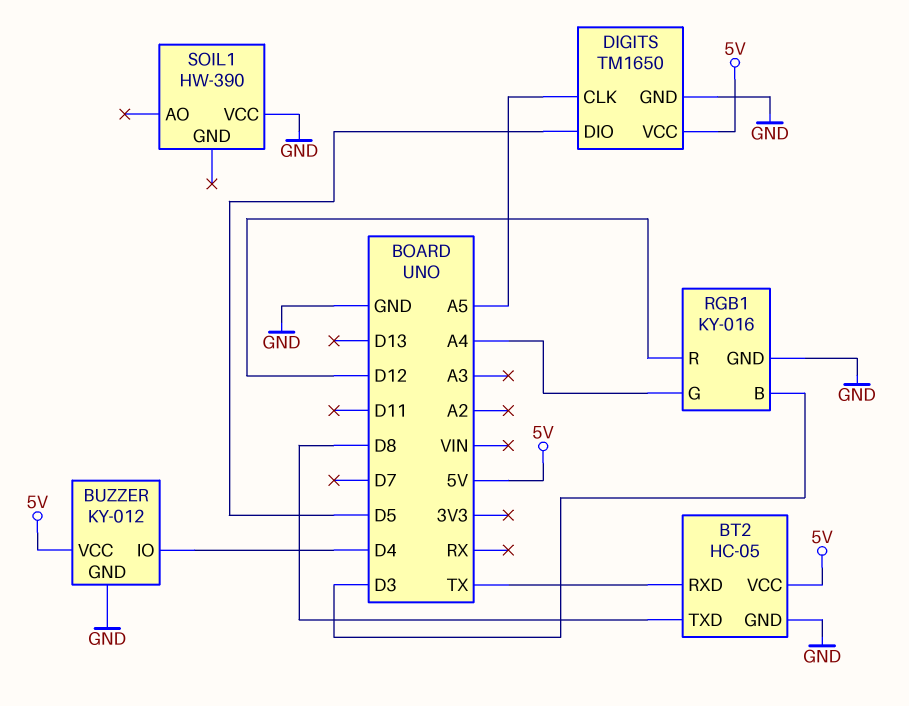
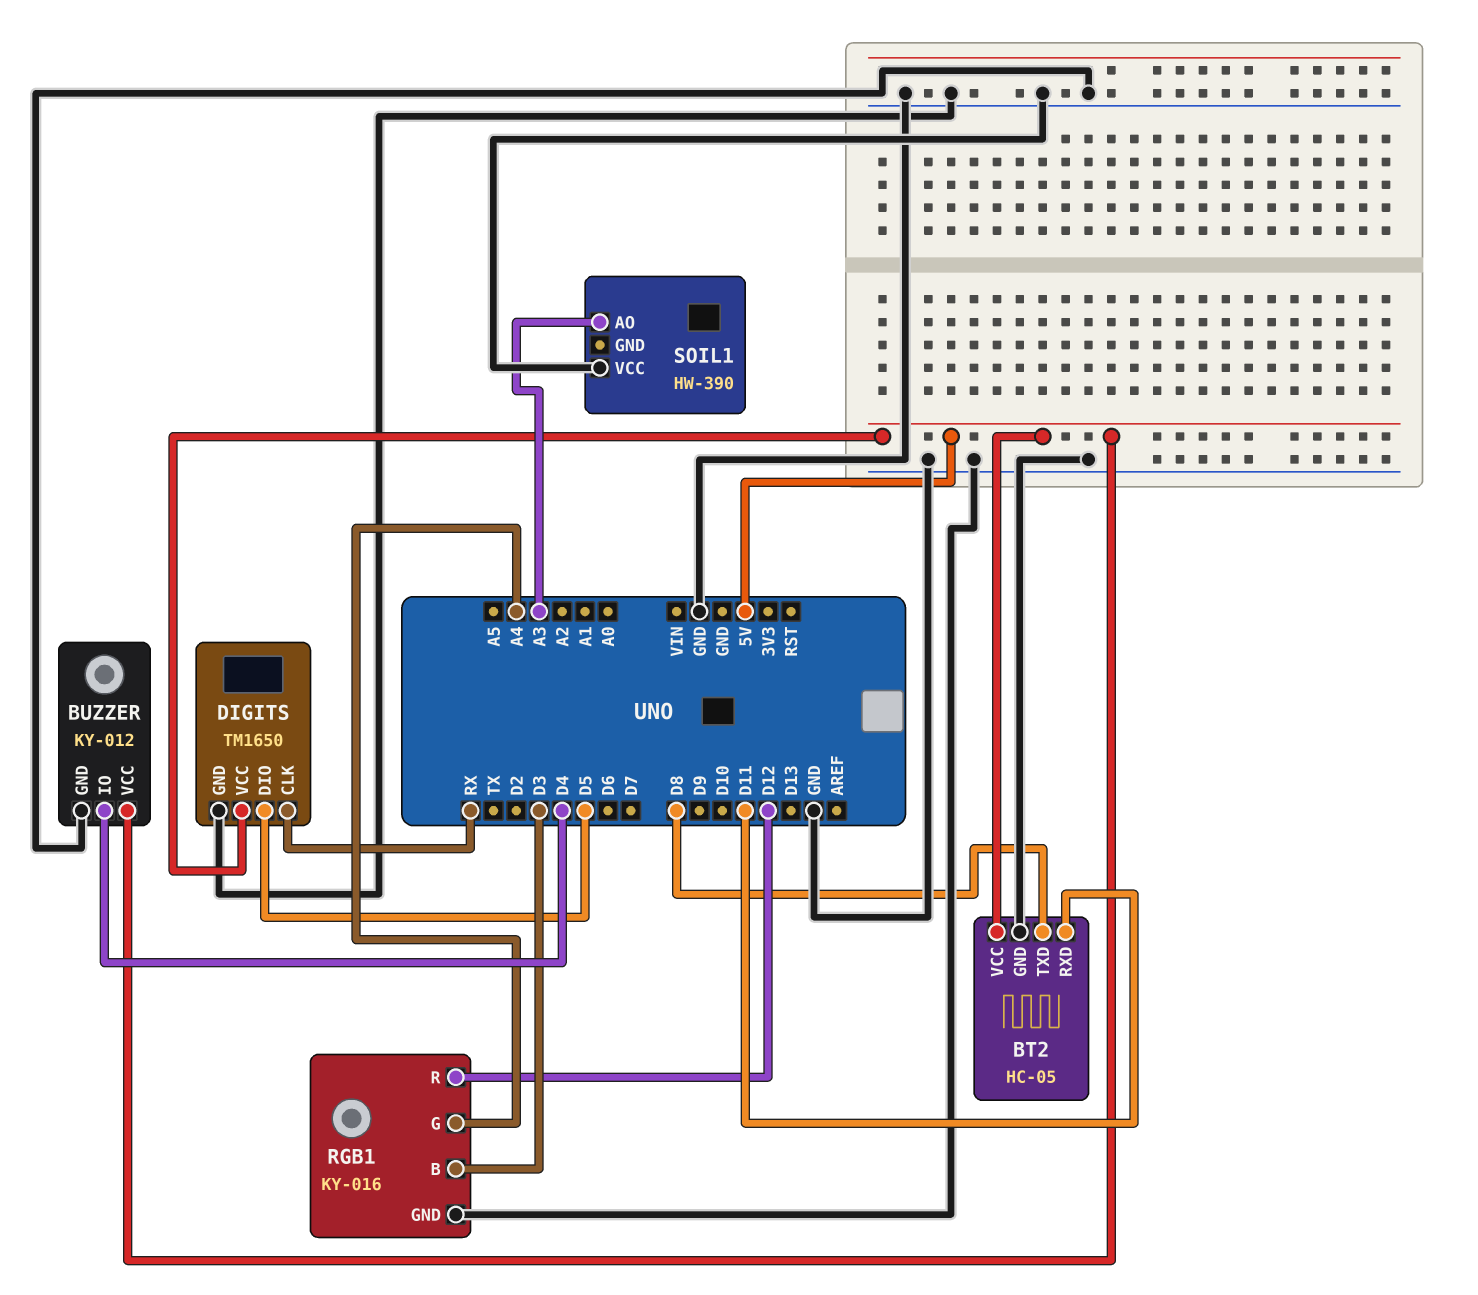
BT2 pin RXD: TX -> D11
DIGITS pin CLK: A5 -> RX
SOIL1 pin AO: none -> A3

